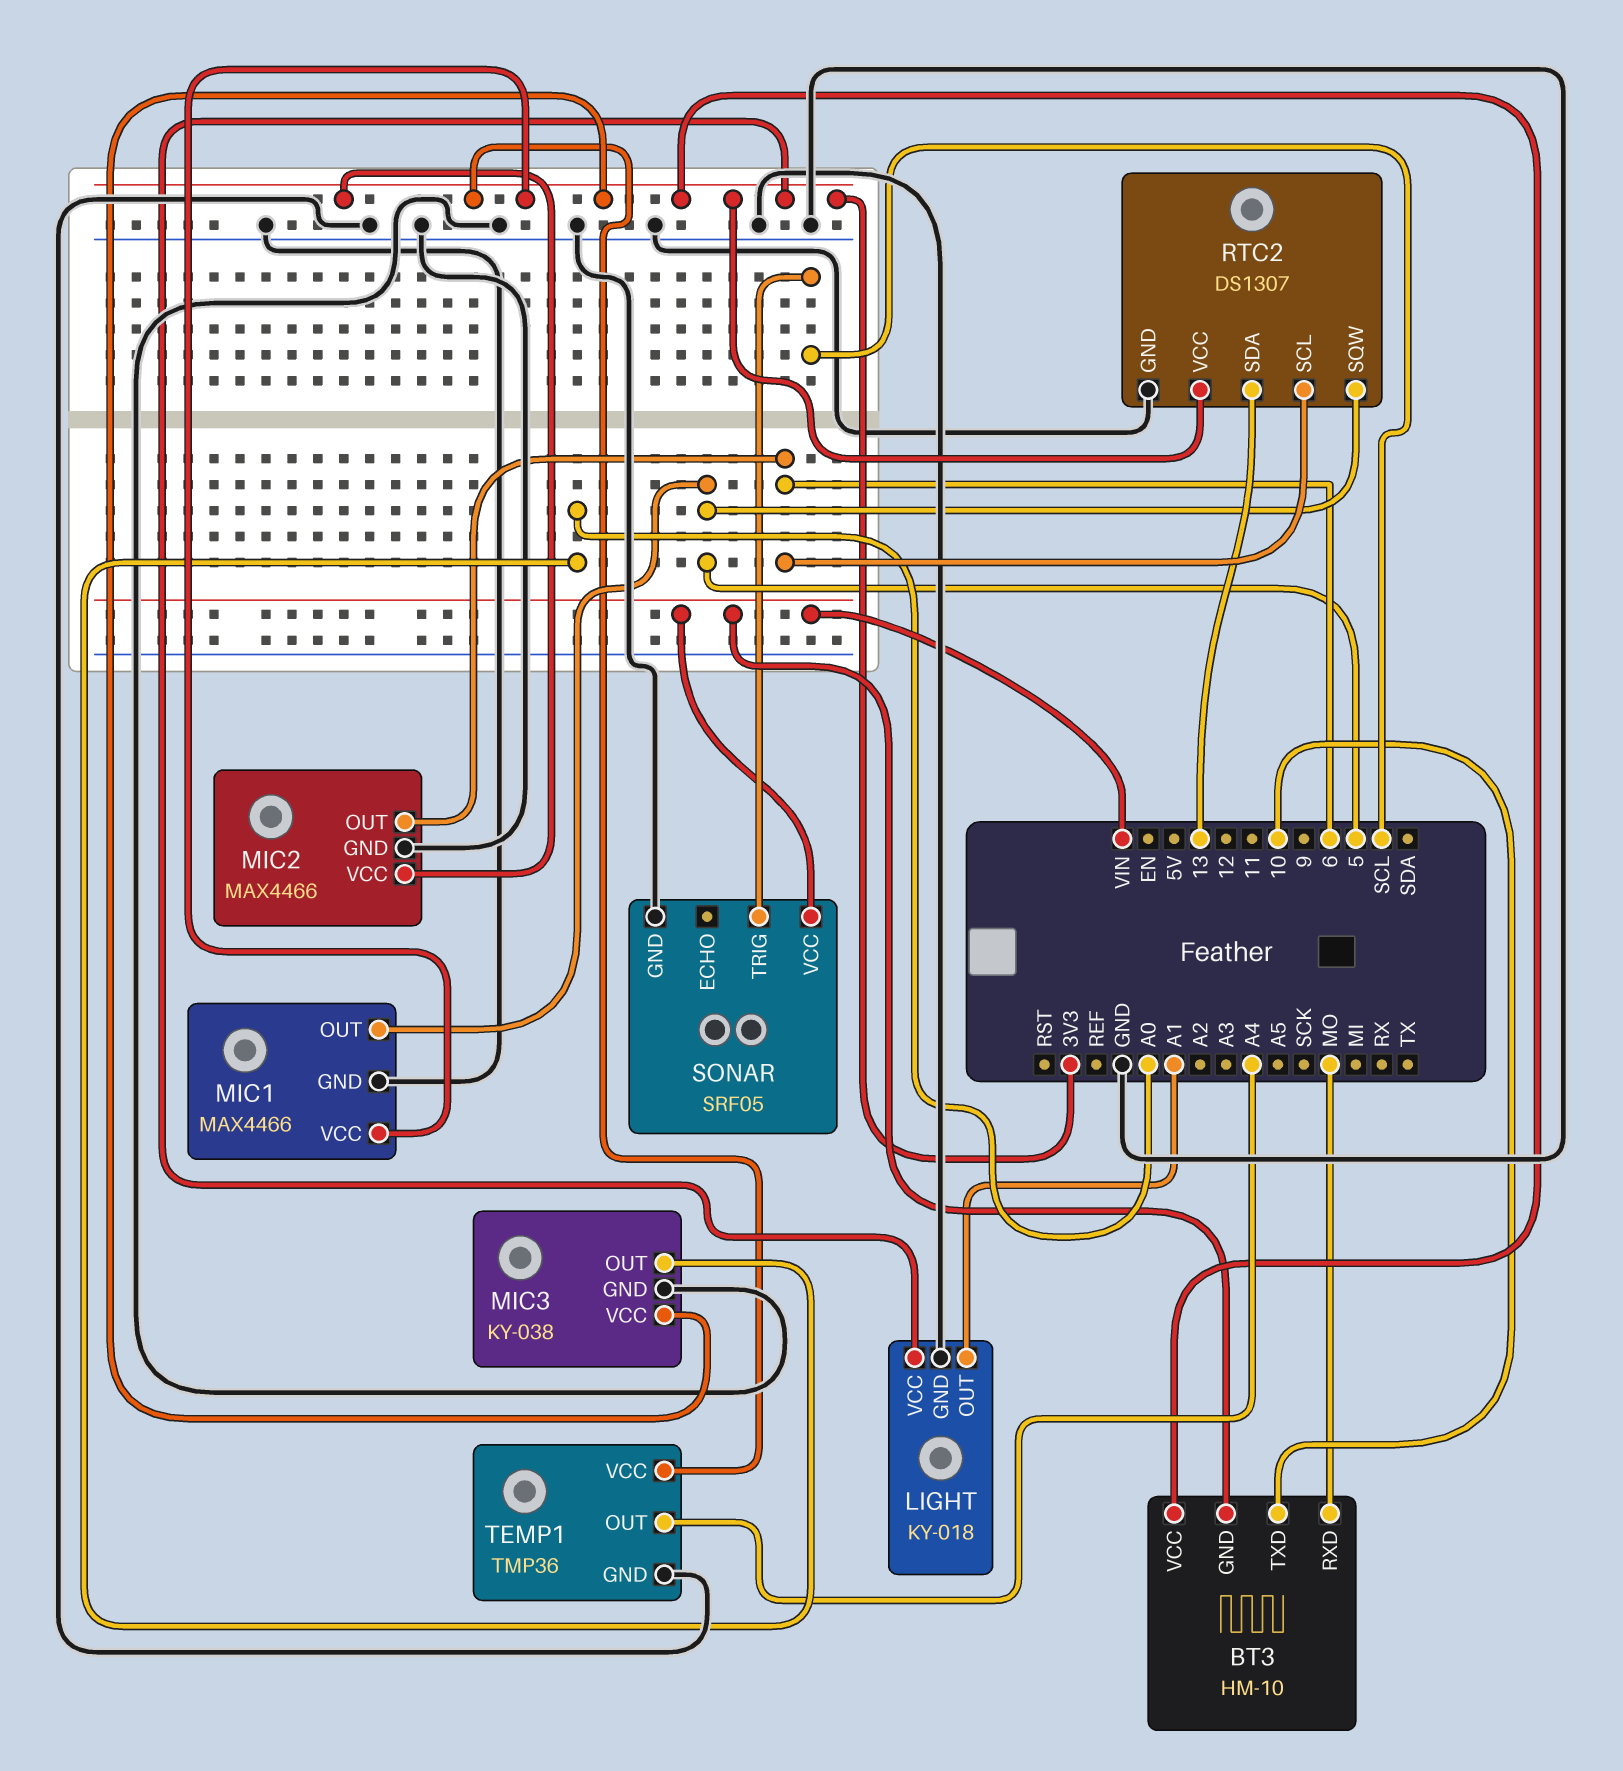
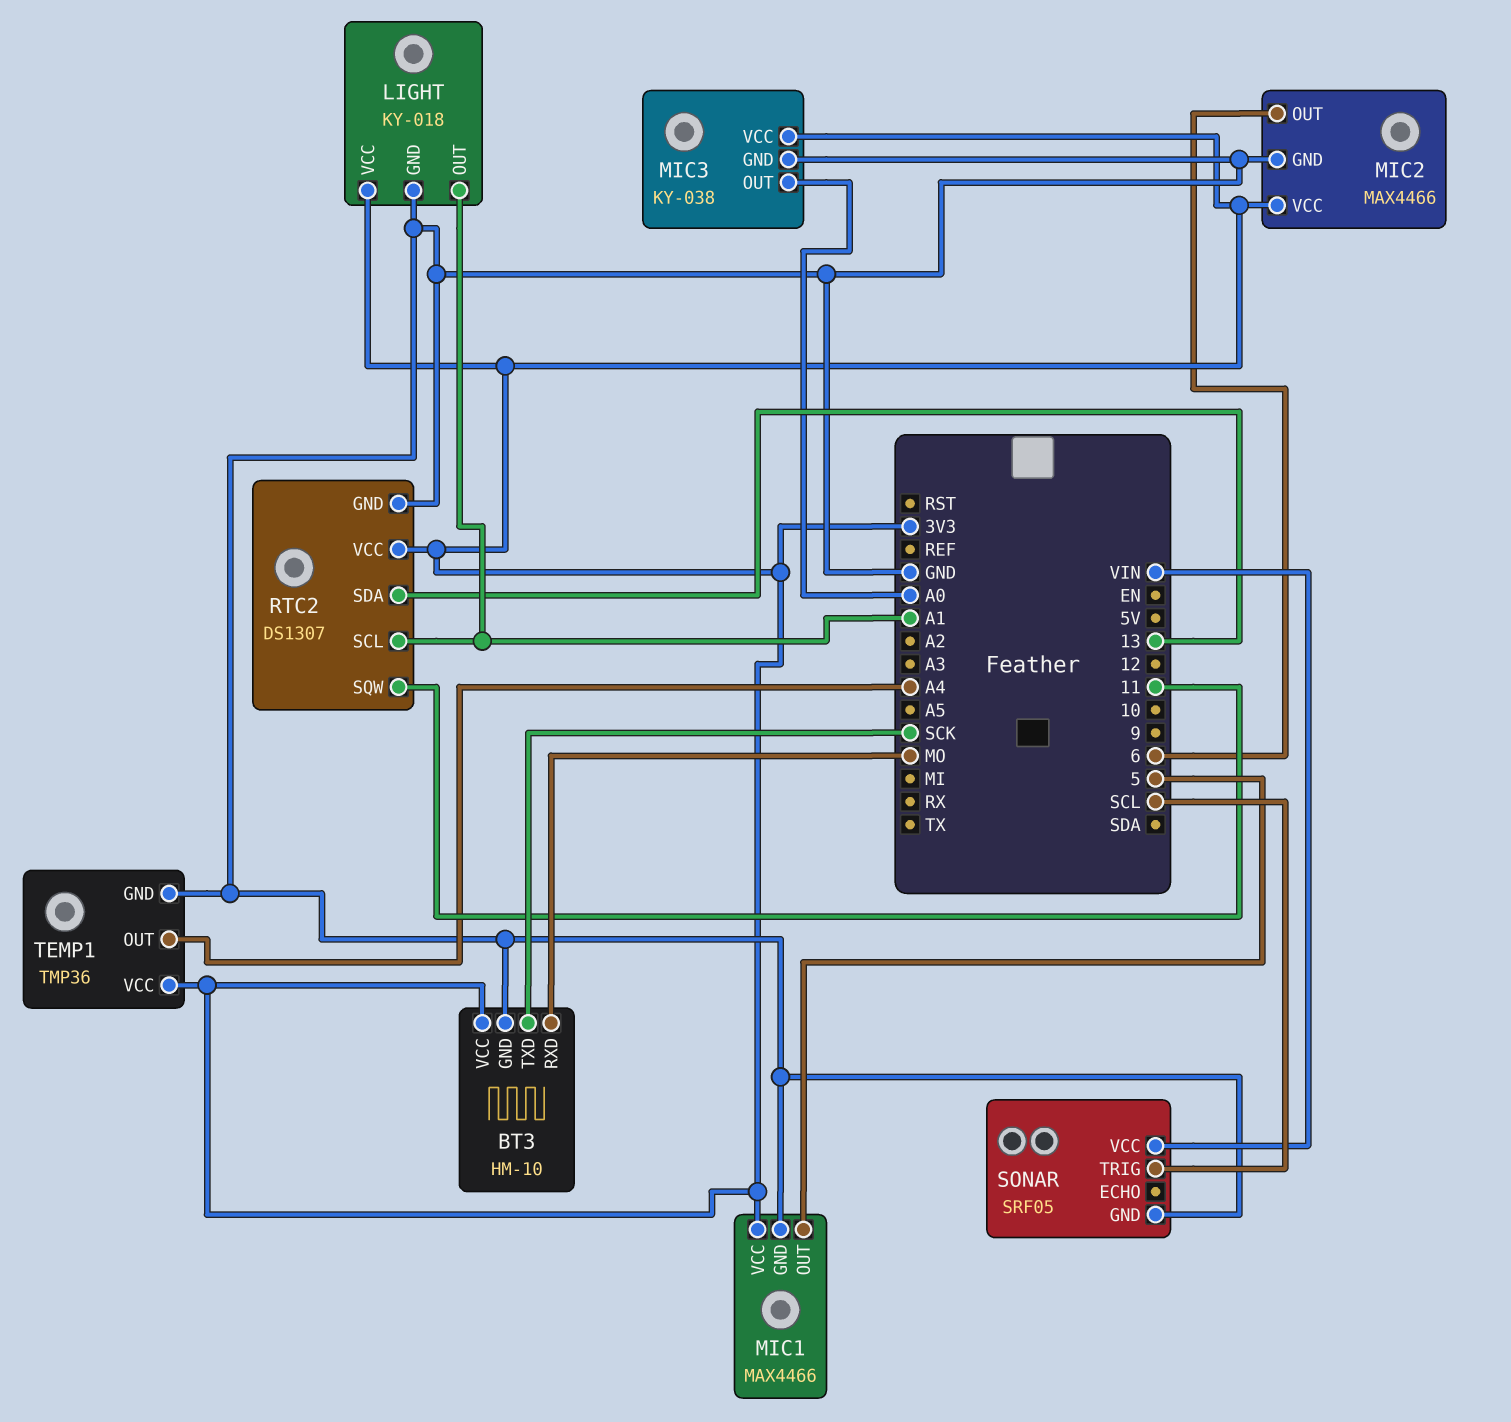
BT3 pin GND: VIN -> GND
BT3 pin TXD: 10 -> SCK
RTC2 pin SCL: 6 -> A1
RTC2 pin SQW: 5 -> 11

